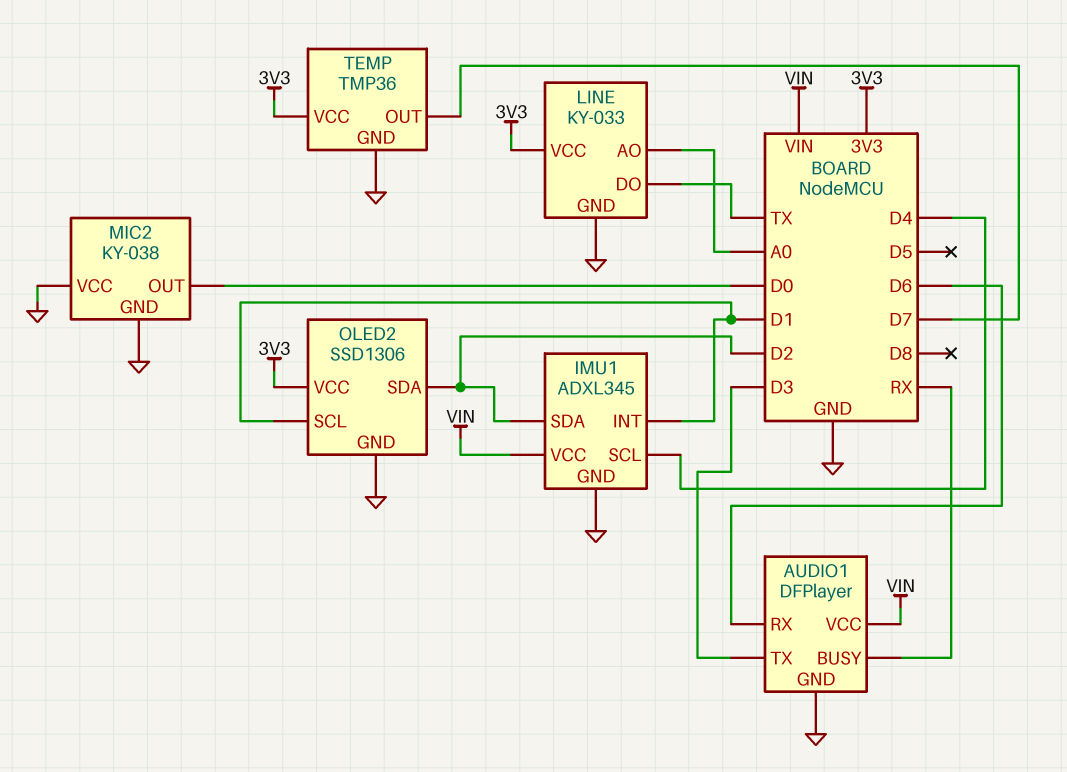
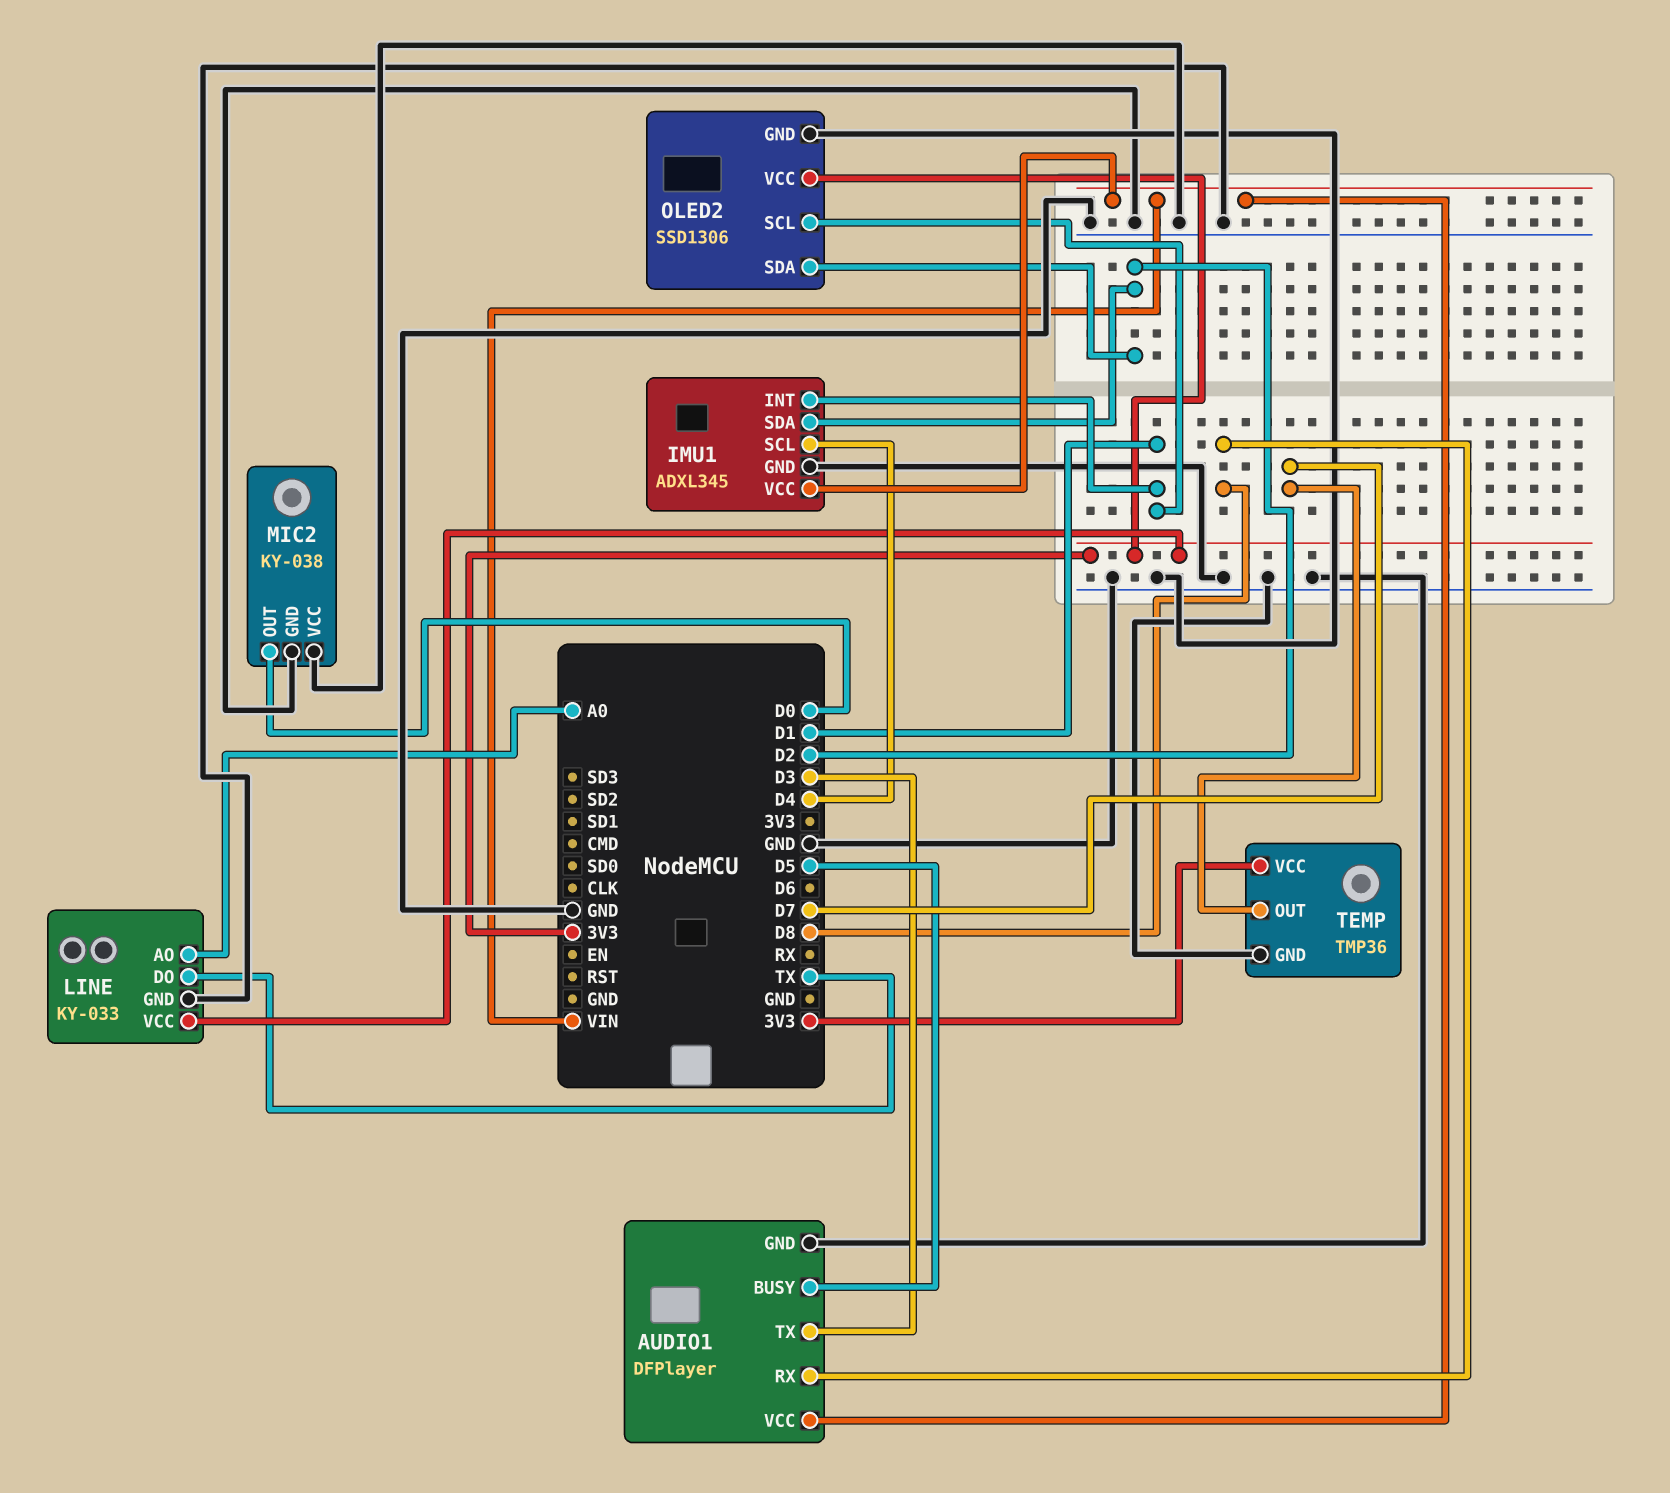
AUDIO1 pin BUSY: RX -> D5
AUDIO1 pin RX: D6 -> D8

